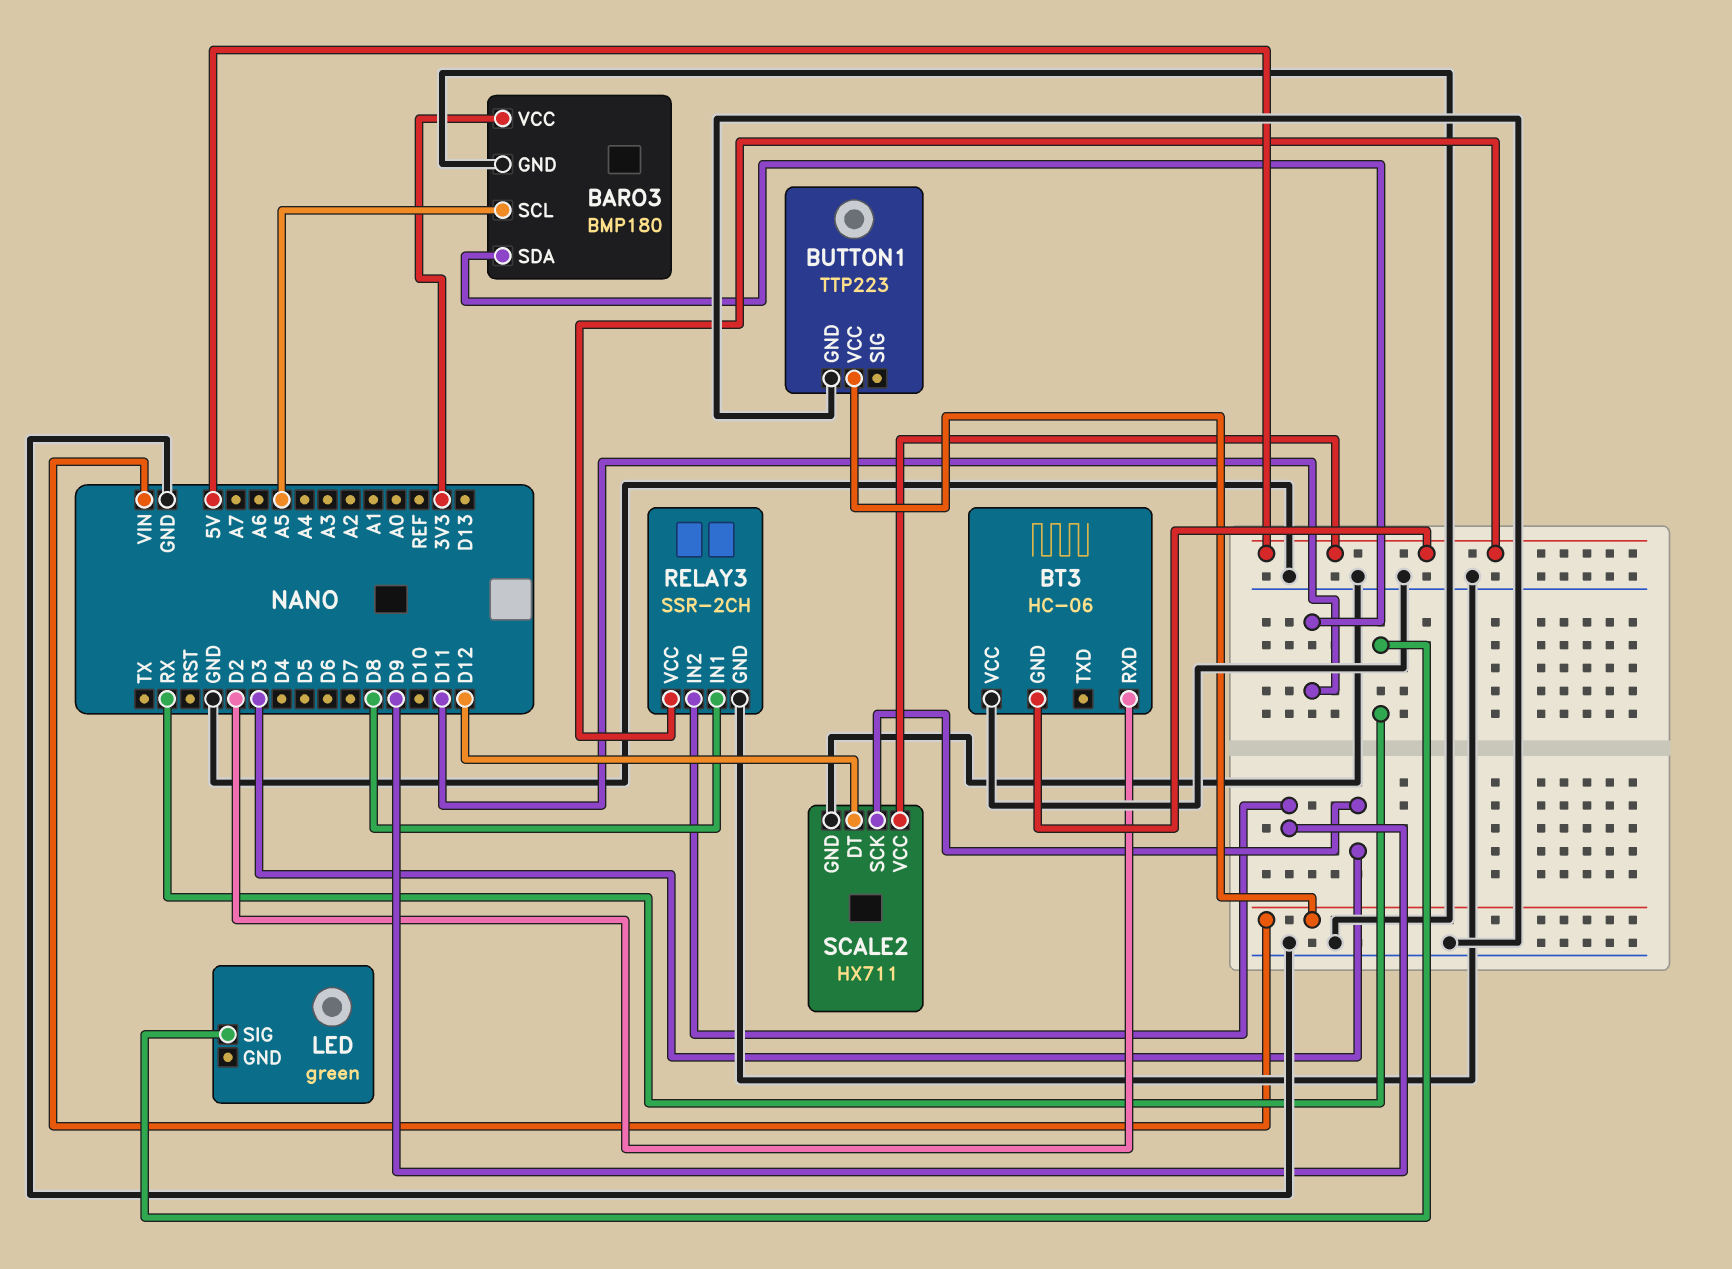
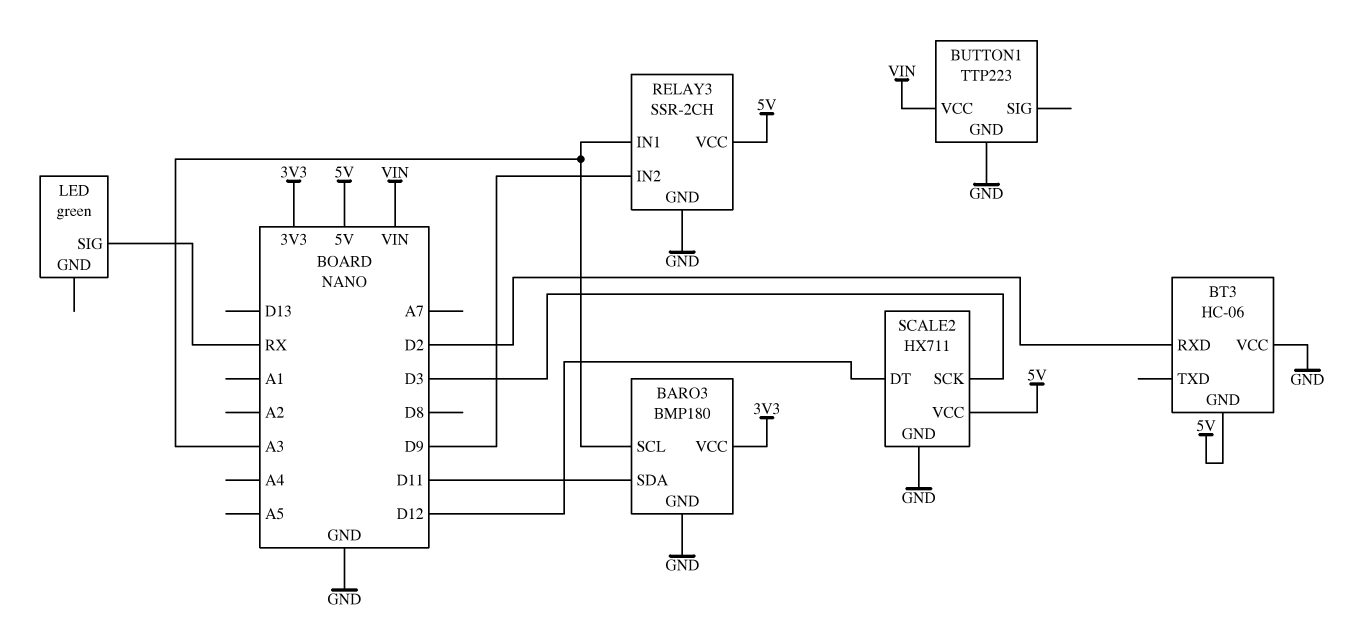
BARO3 pin SCL: A5 -> A3
RELAY3 pin IN1: D8 -> A3

